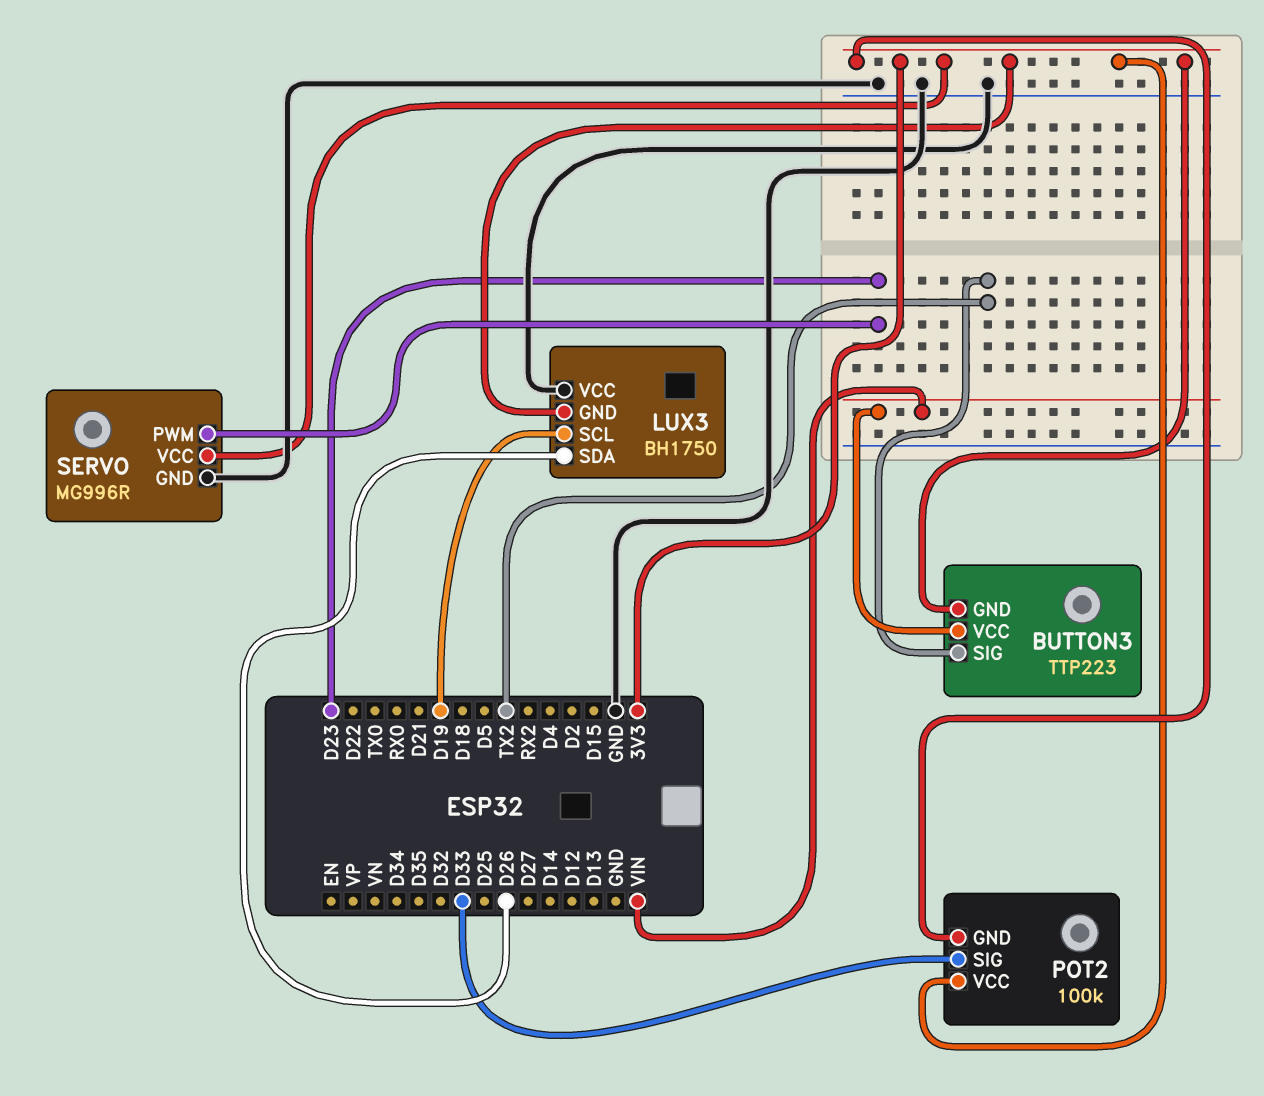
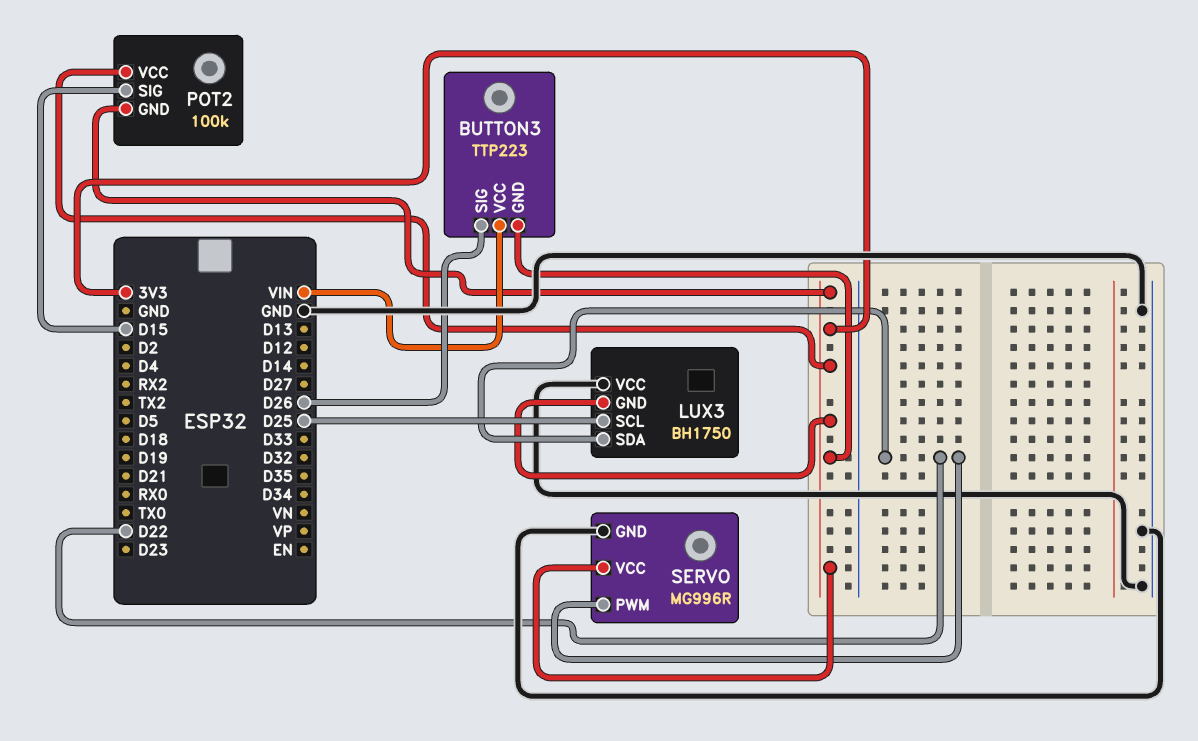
BUTTON3 pin SIG: TX2 -> D26
LUX3 pin SCL: D19 -> D25
LUX3 pin SDA: D26 -> D22
POT2 pin SIG: D33 -> D15
SERVO pin PWM: D23 -> D22

